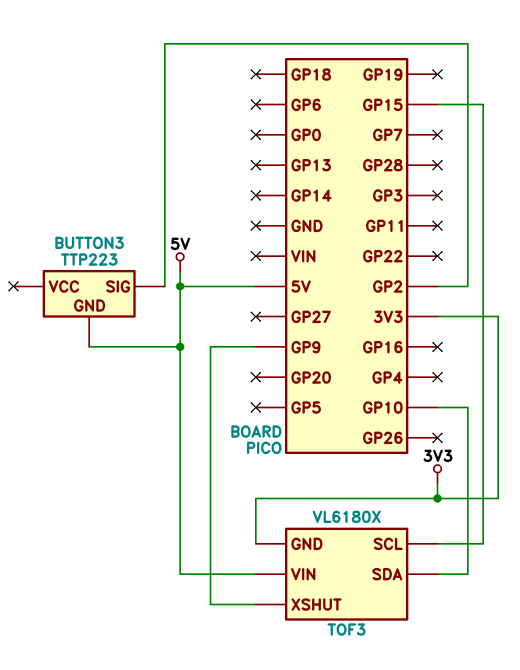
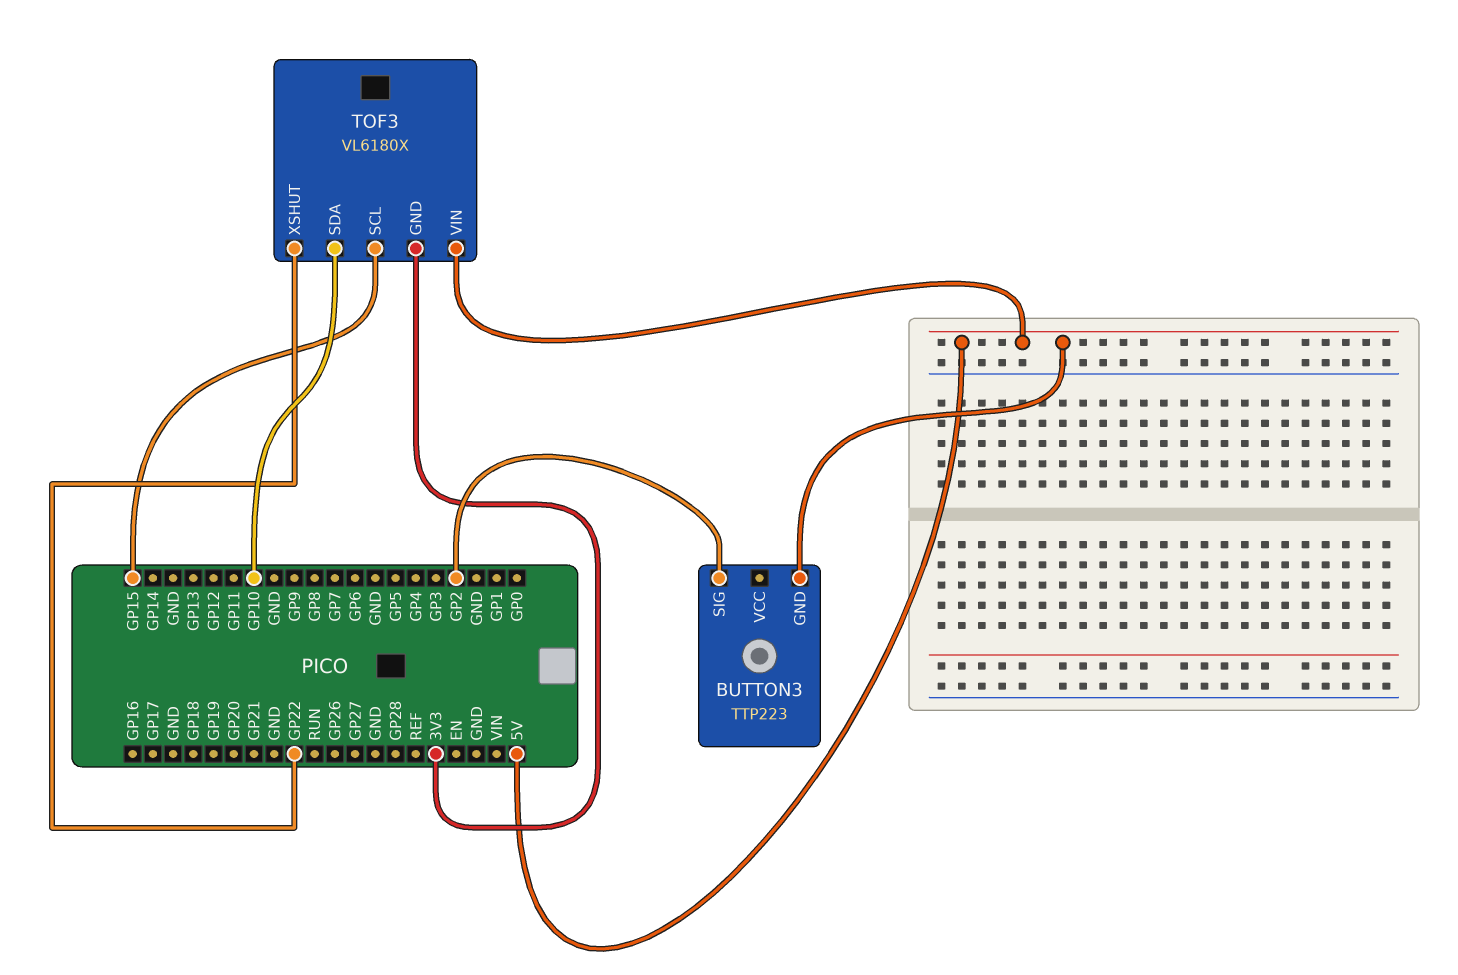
TOF3 pin XSHUT: GP9 -> GP22

